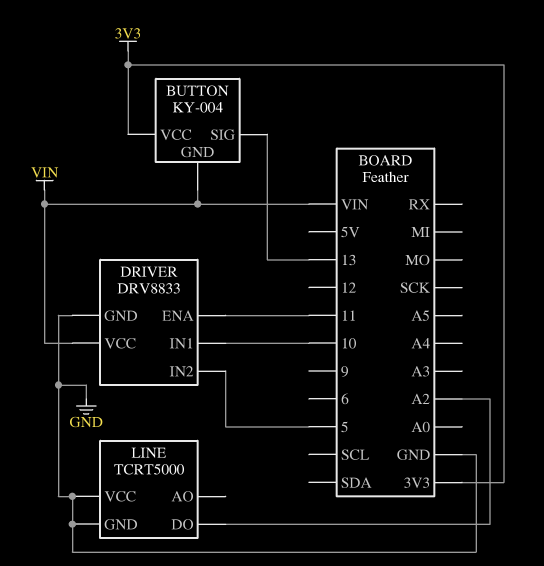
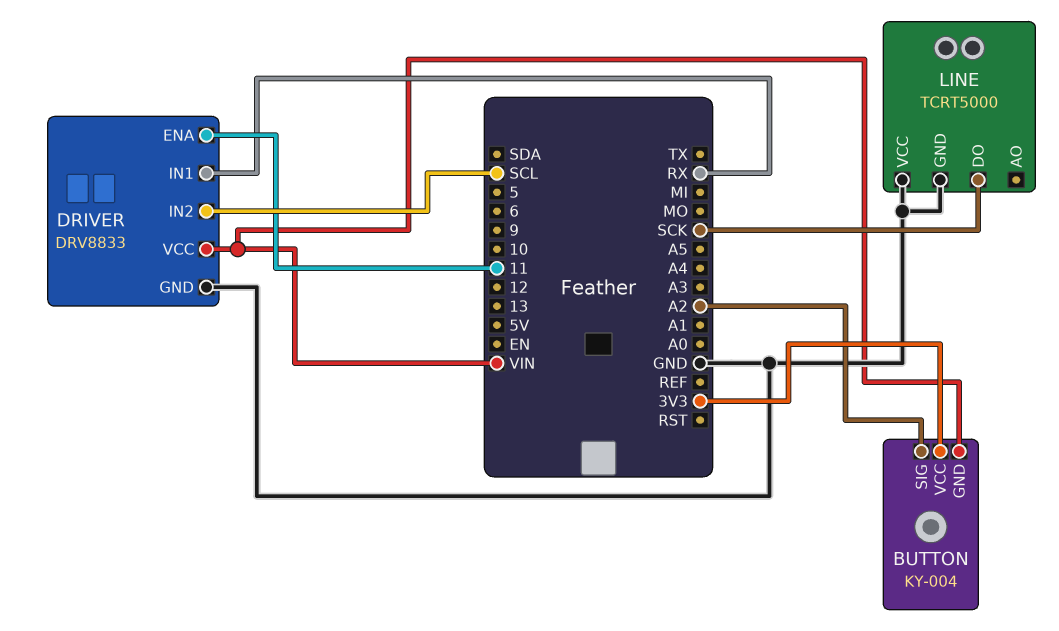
BUTTON pin SIG: 13 -> A2
DRIVER pin IN1: 10 -> RX
DRIVER pin IN2: 5 -> SCL
LINE pin DO: A2 -> SCK

